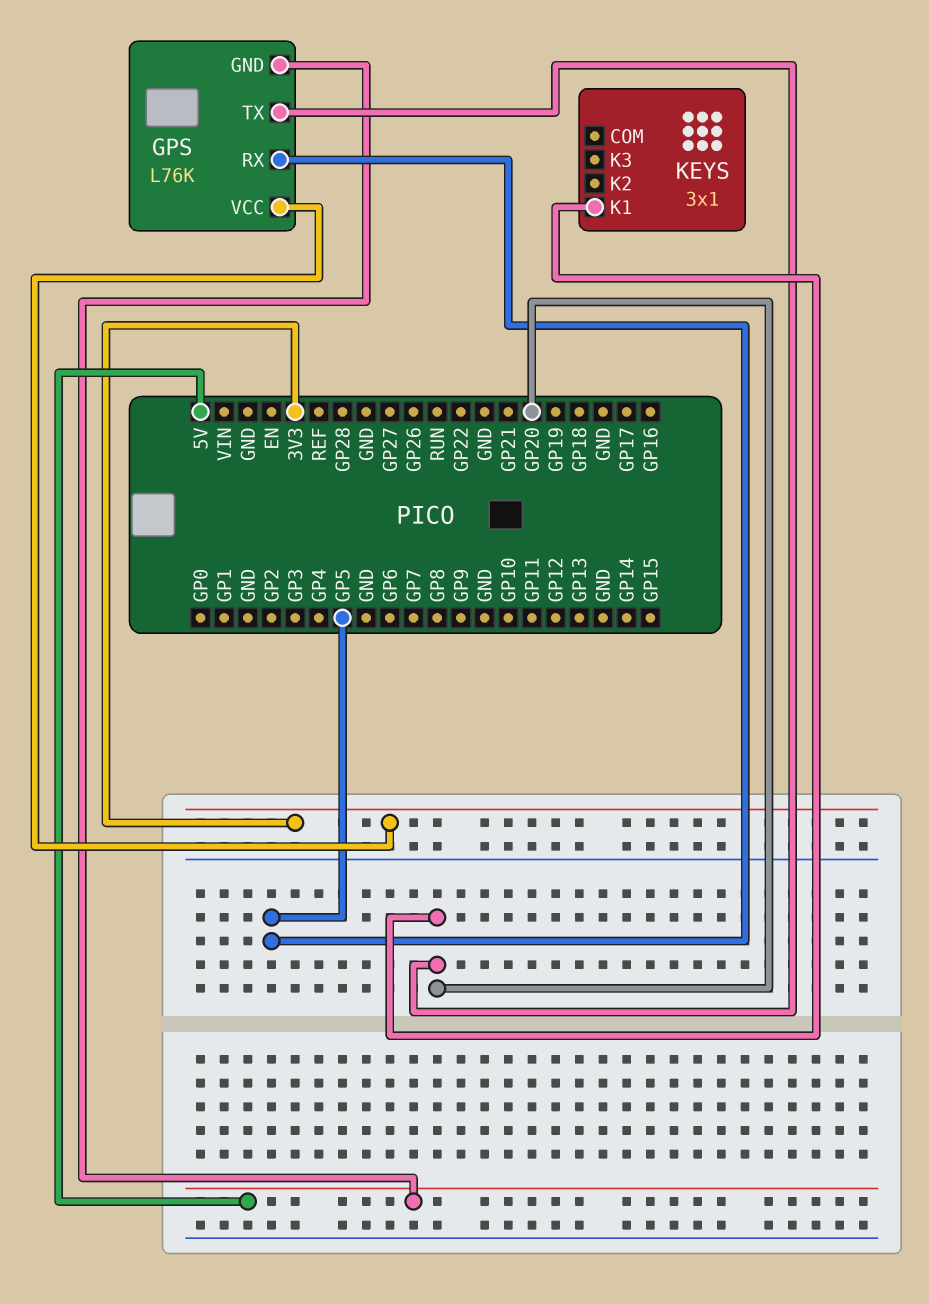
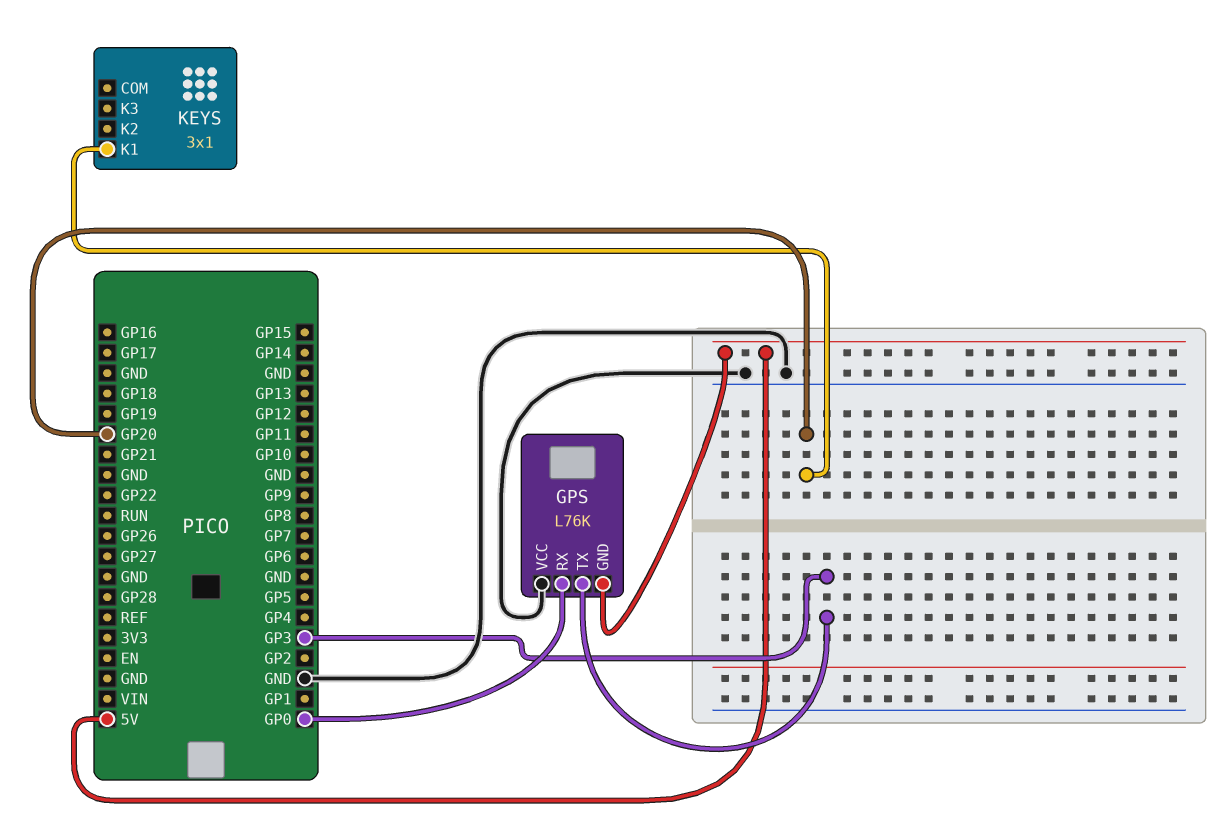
GPS pin RX: GP5 -> GP0
GPS pin TX: GP20 -> GP3
GPS pin VCC: 3V3 -> GND

